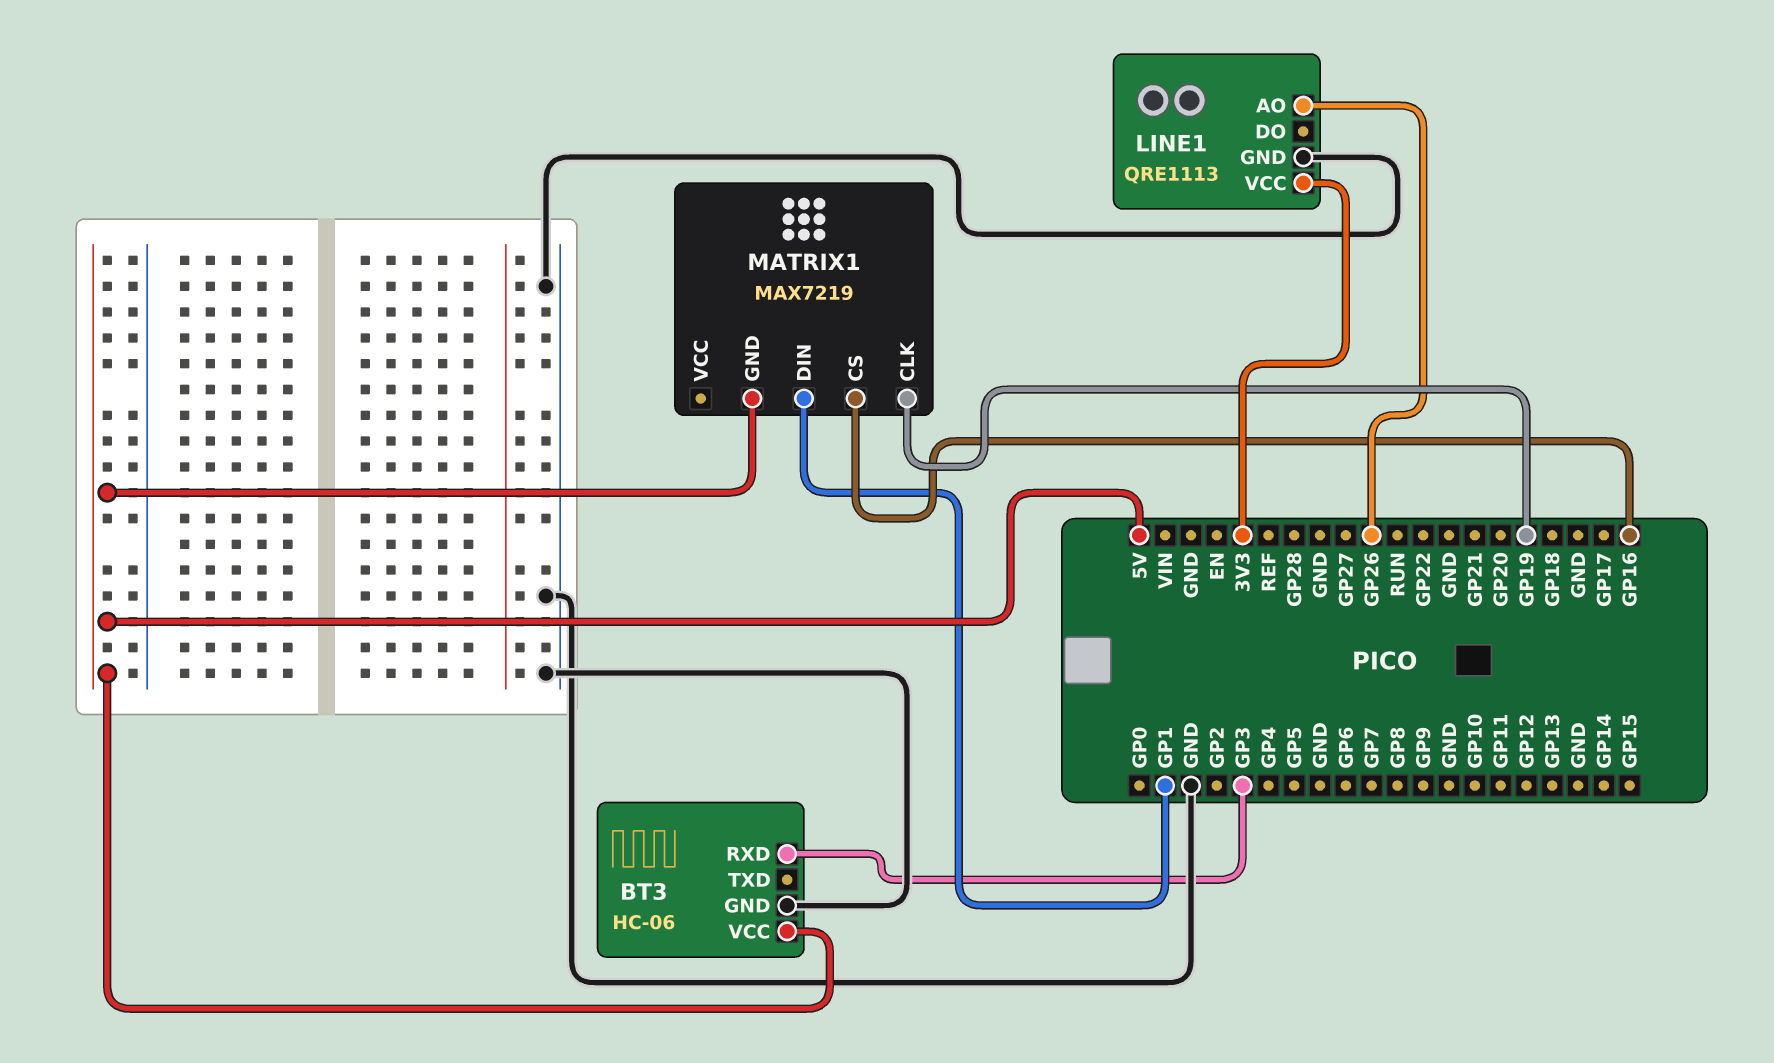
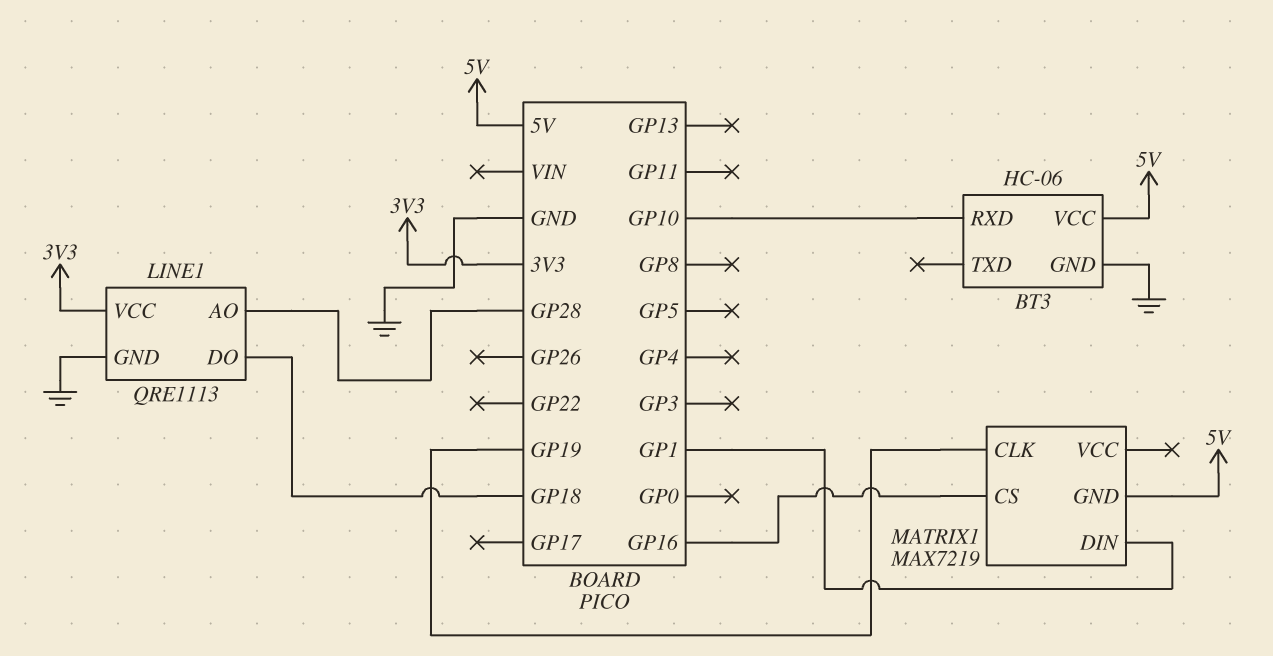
BT3 pin RXD: GP3 -> GP10
LINE1 pin AO: GP26 -> GP28
LINE1 pin DO: none -> GP18

